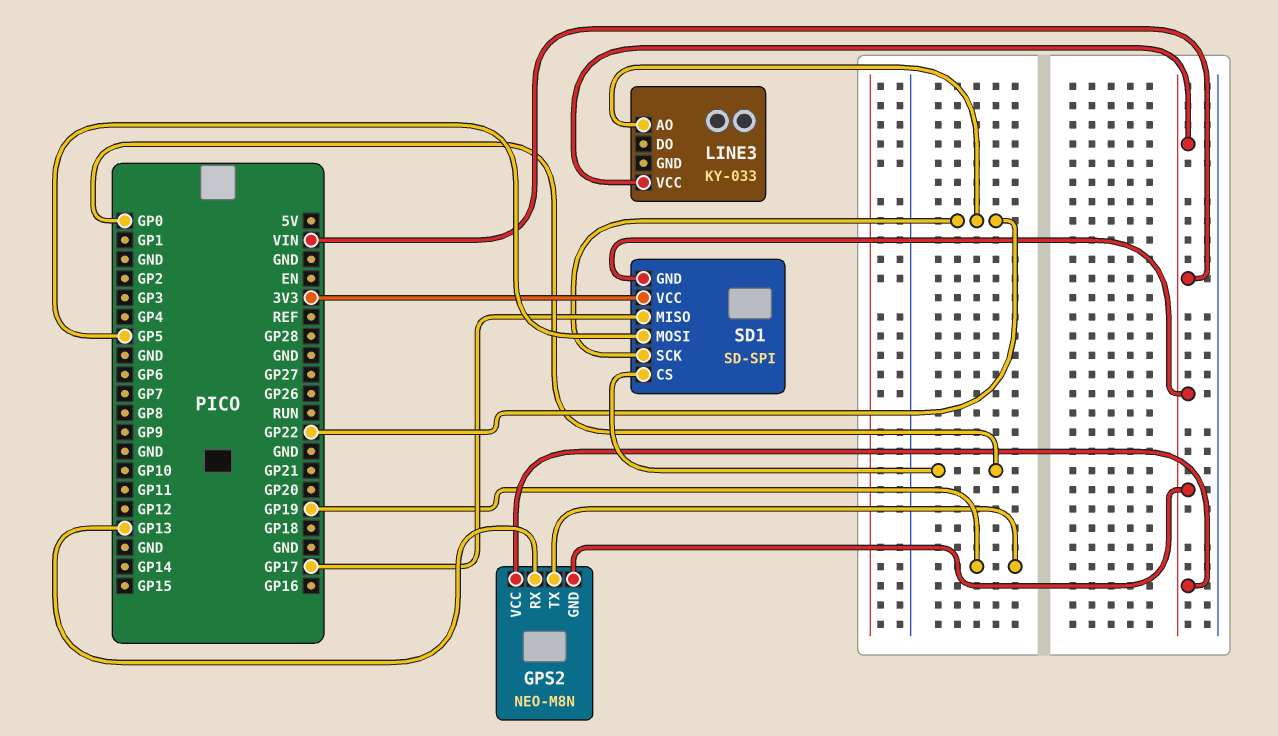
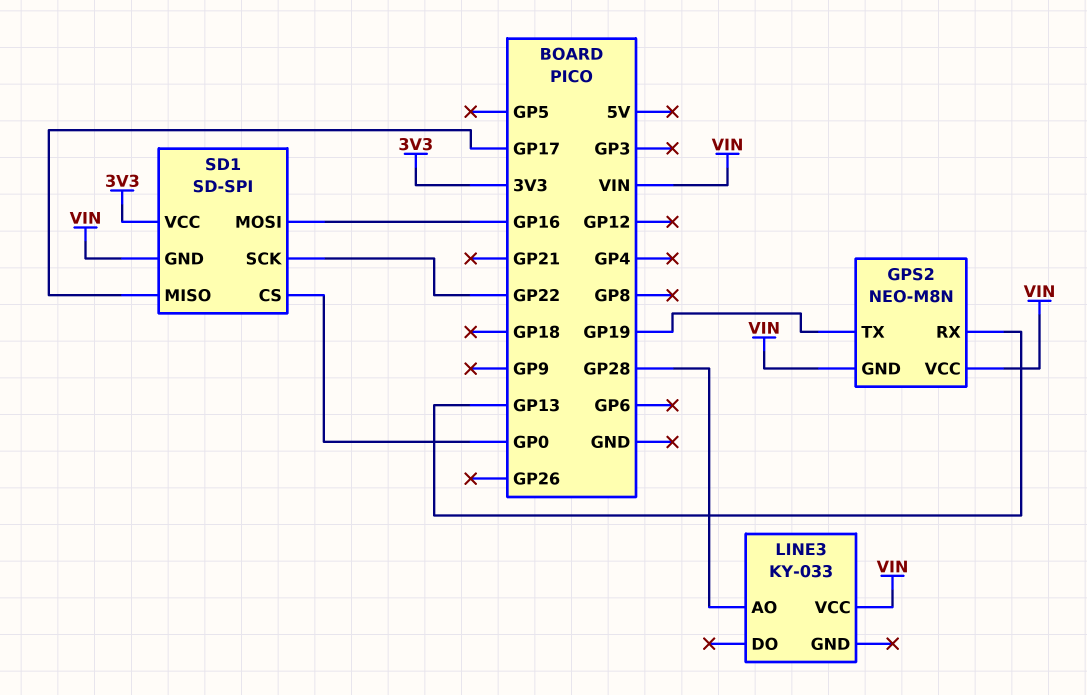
LINE3 pin AO: GP22 -> GP28
SD1 pin MOSI: GP5 -> GP16

